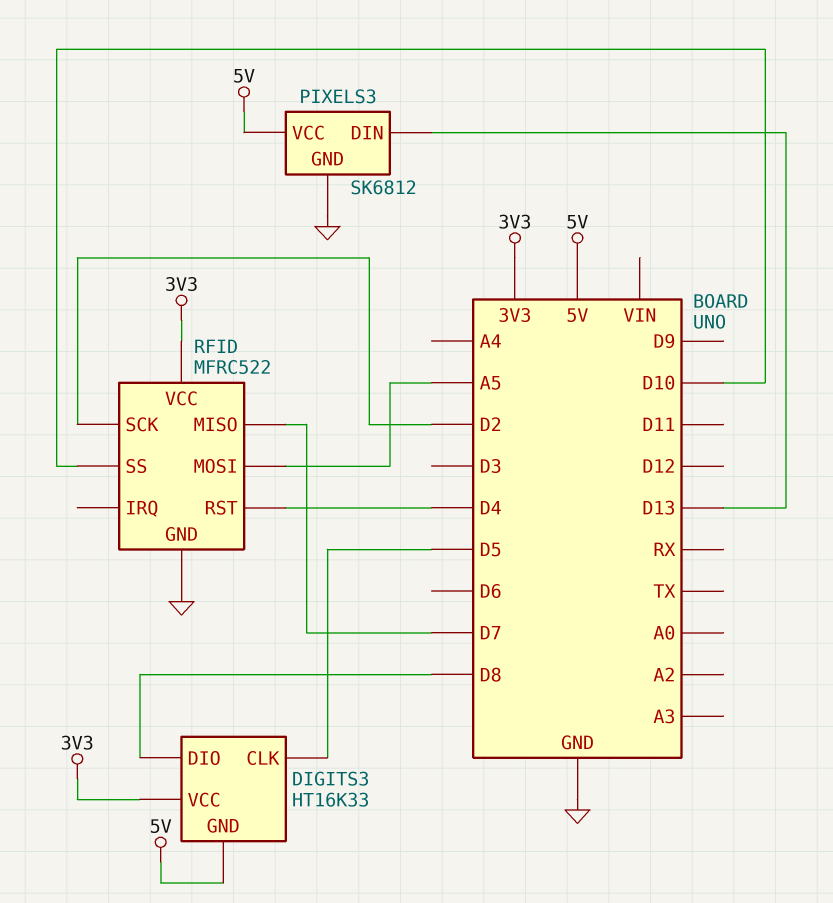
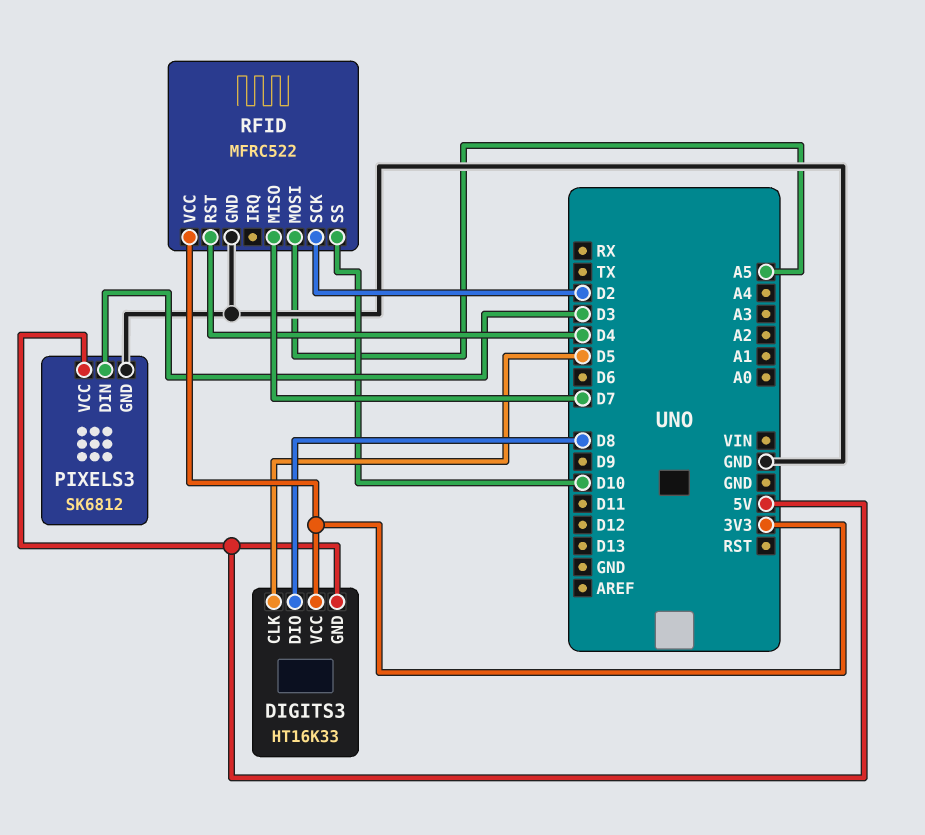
PIXELS3 pin DIN: D13 -> D3

